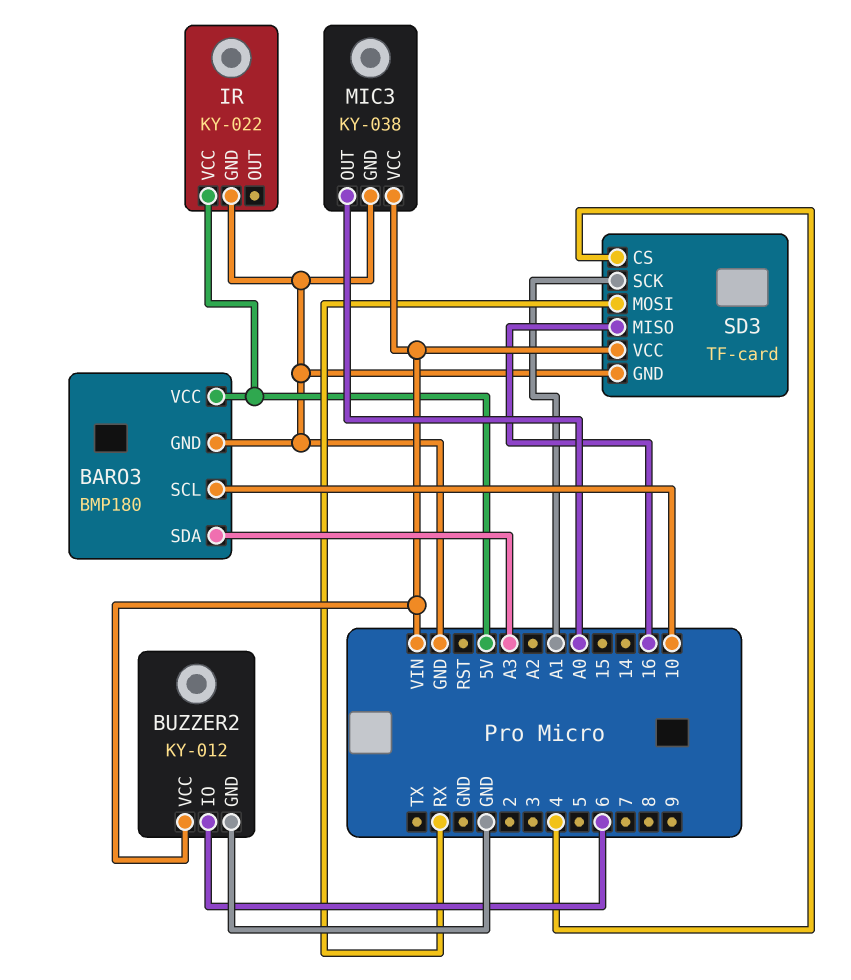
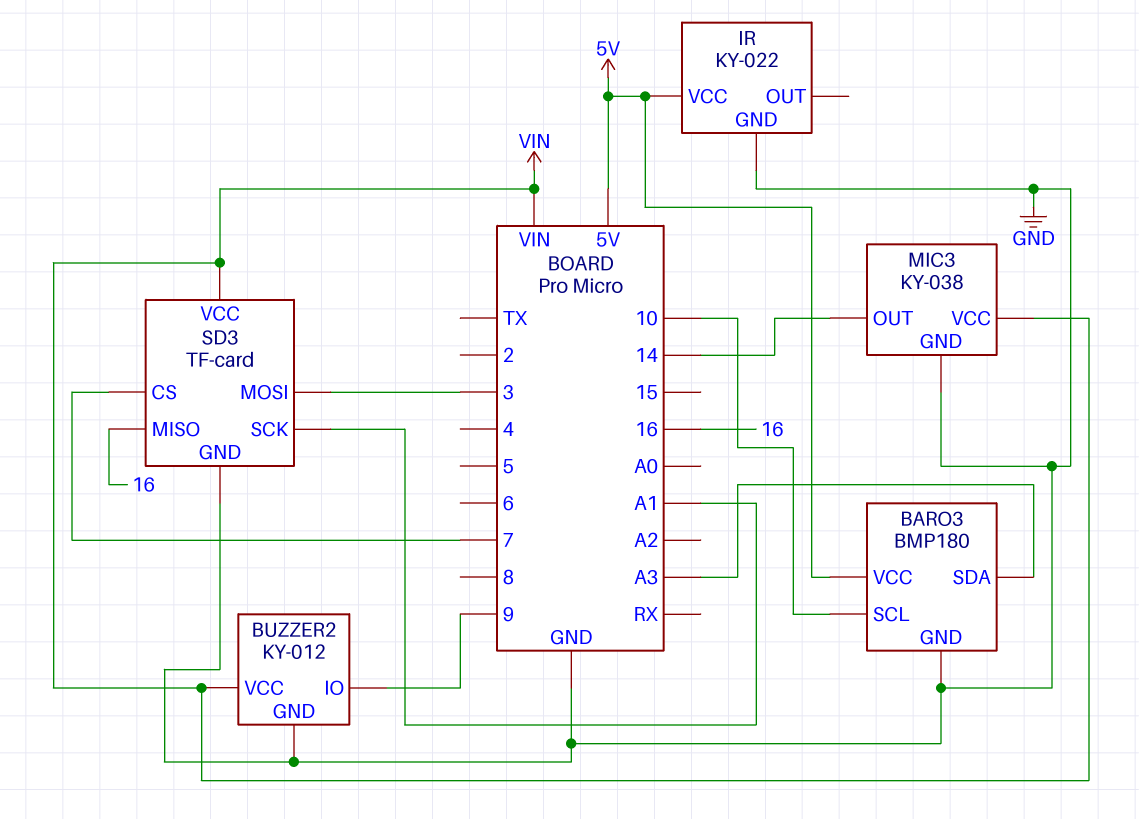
BUZZER2 pin IO: 6 -> 9
MIC3 pin OUT: A0 -> 14
SD3 pin CS: 4 -> 7
SD3 pin MOSI: RX -> 3

